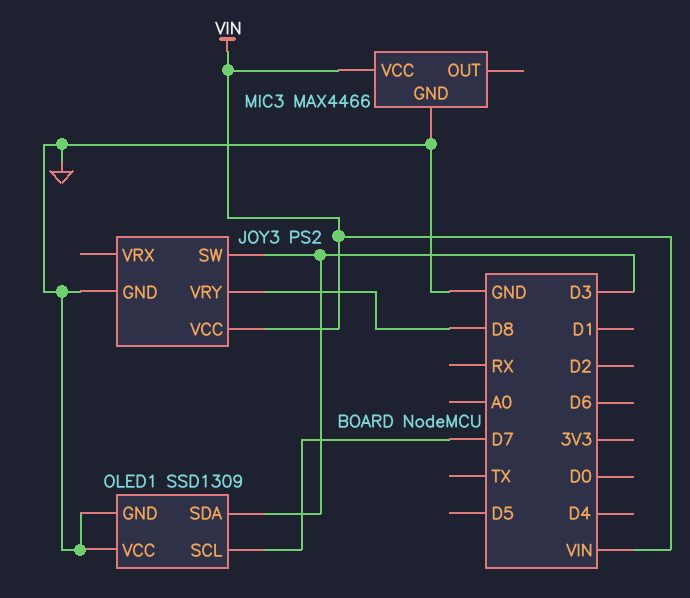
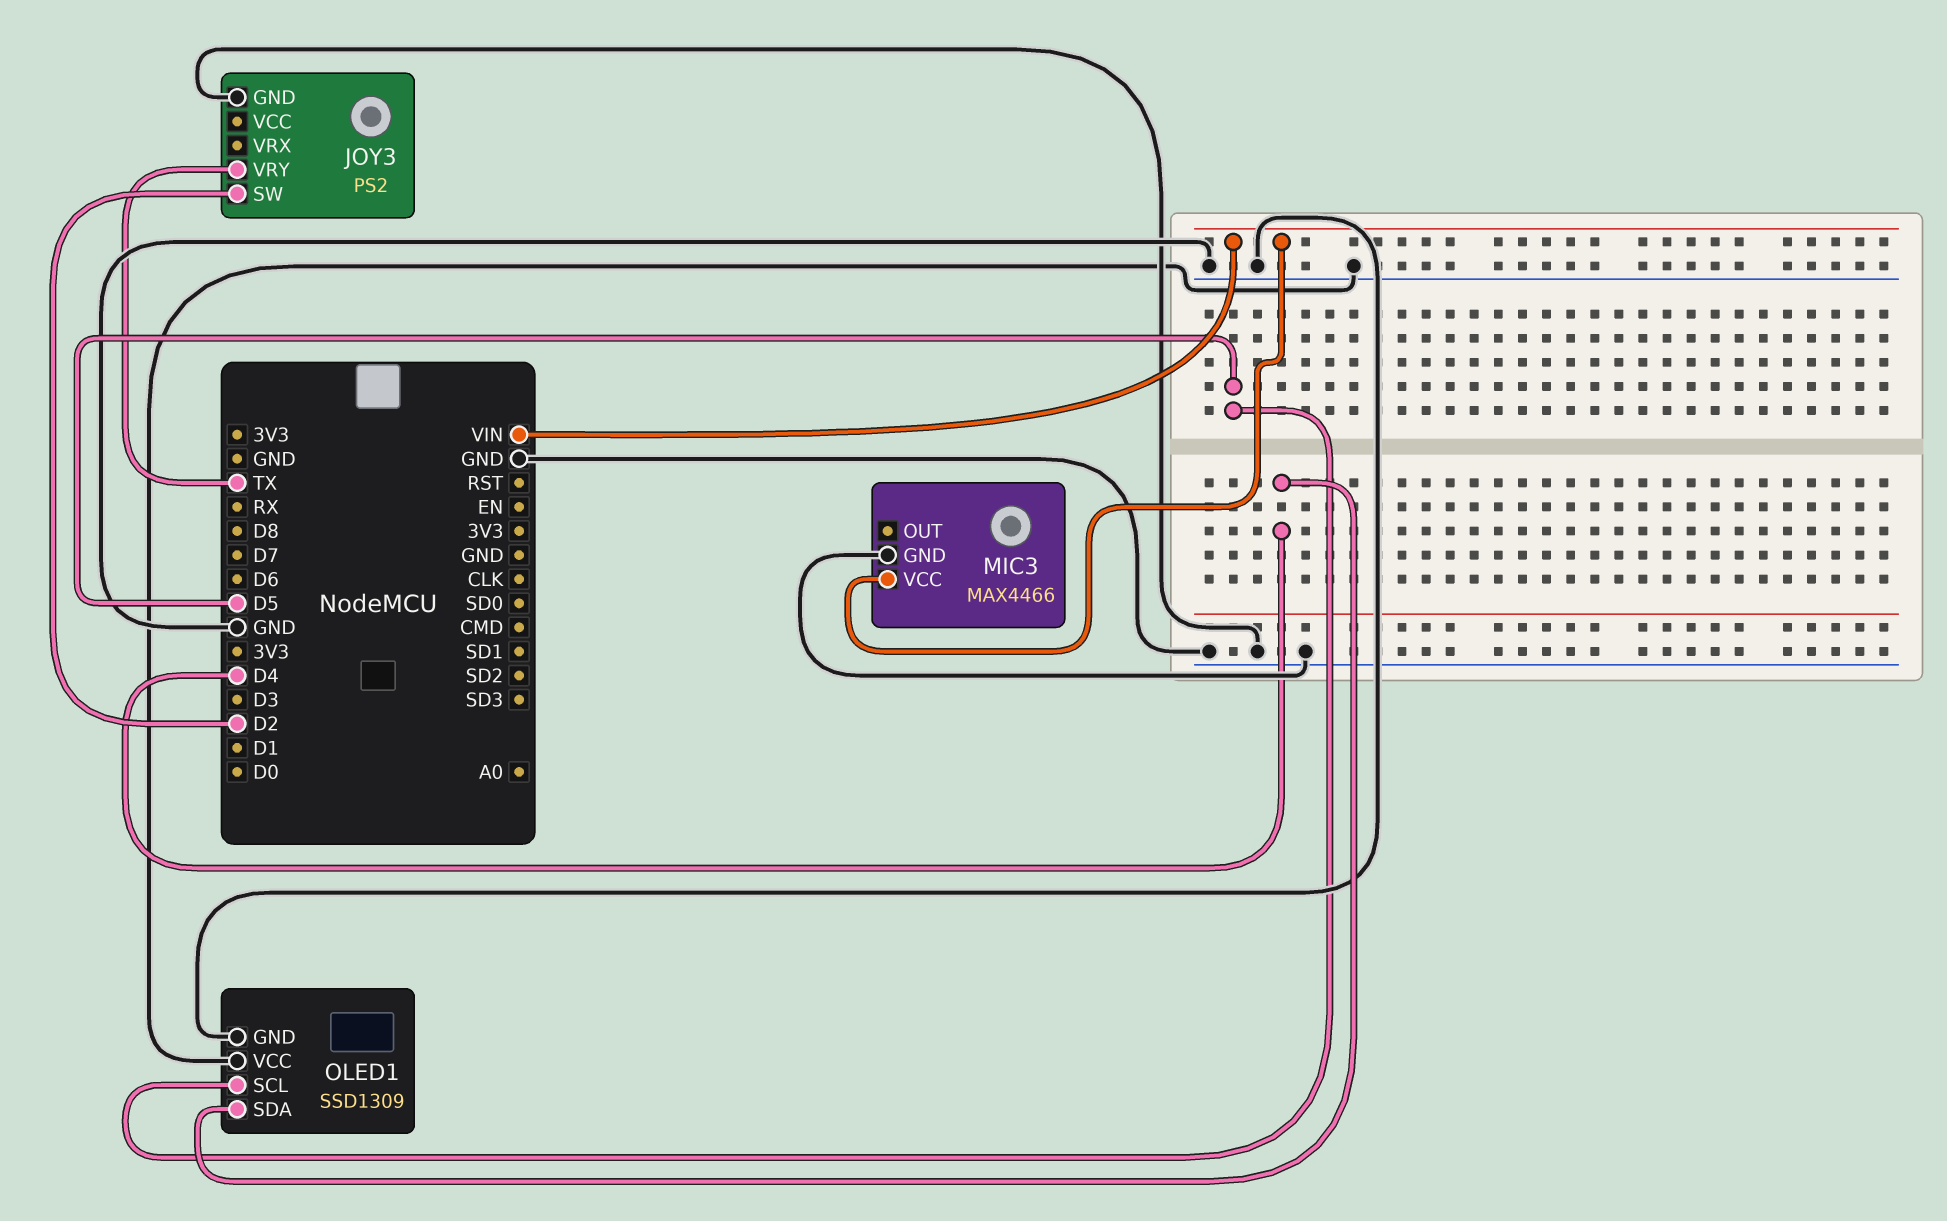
JOY3 pin SW: D3 -> D2
JOY3 pin VCC: VIN -> none
JOY3 pin VRY: D8 -> TX
OLED1 pin SCL: D7 -> D5
OLED1 pin SDA: D3 -> D4

